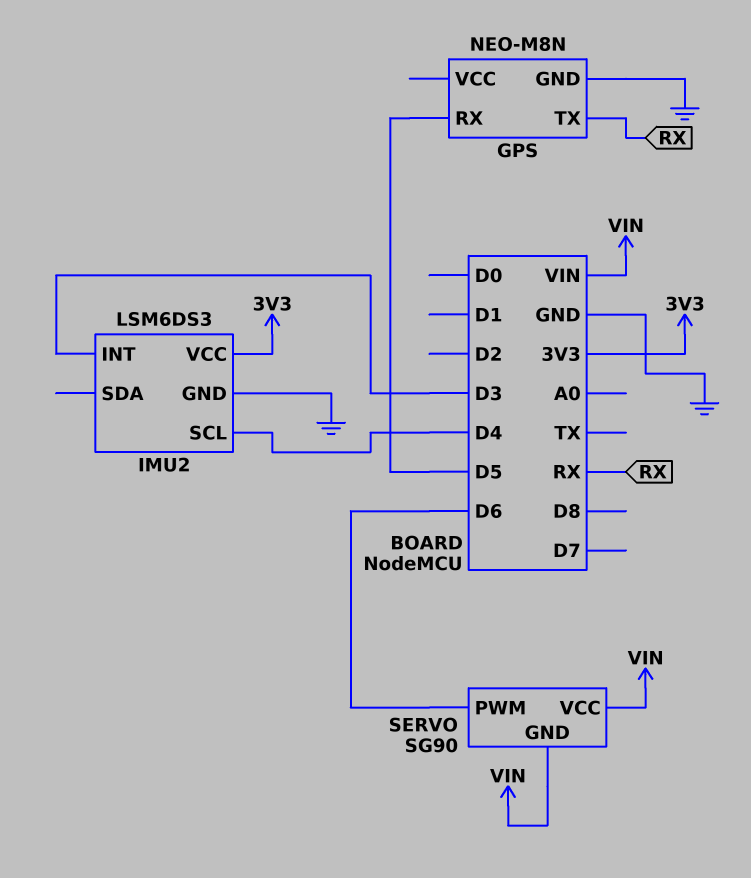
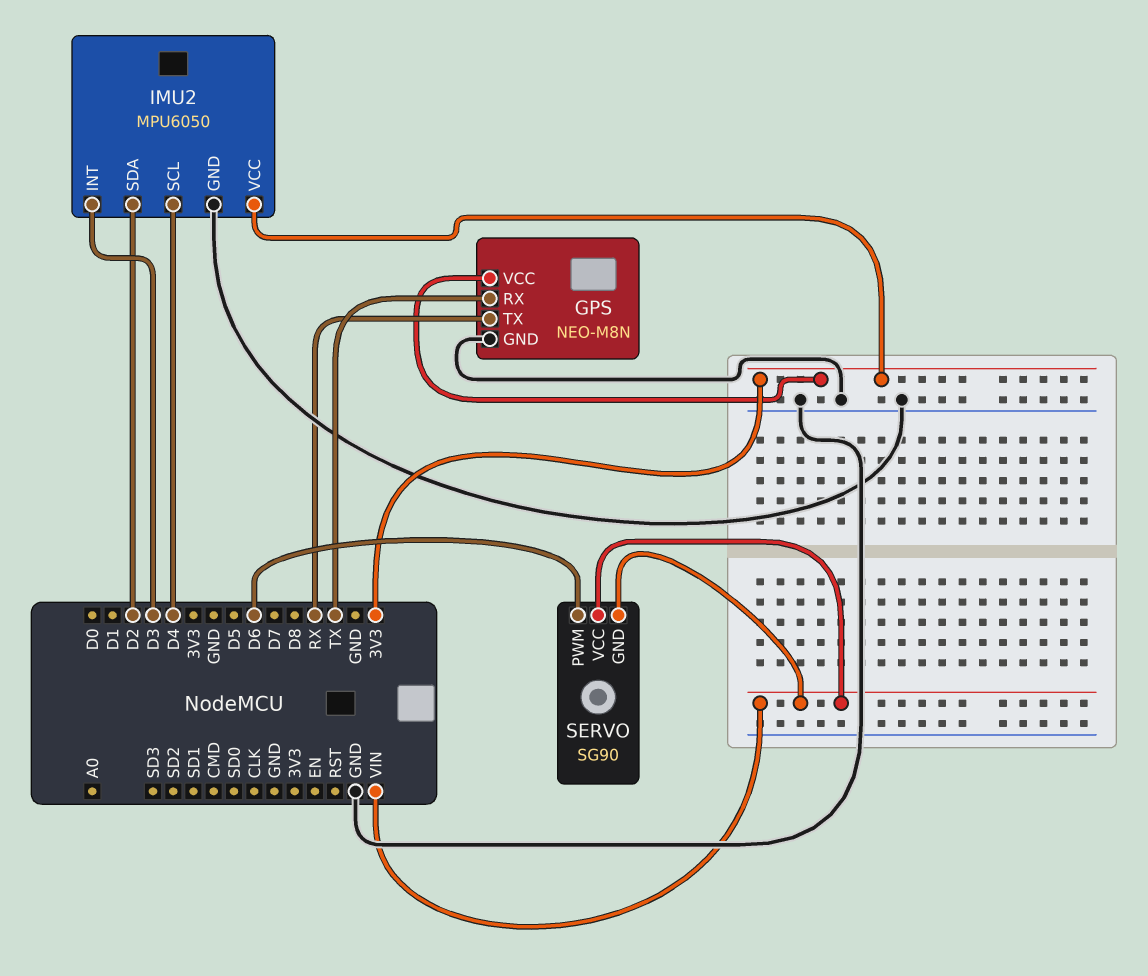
GPS pin RX: D5 -> TX
GPS pin VCC: none -> 3V3
IMU2: LSM6DS3 -> MPU6050
IMU2 pin SDA: none -> D2

